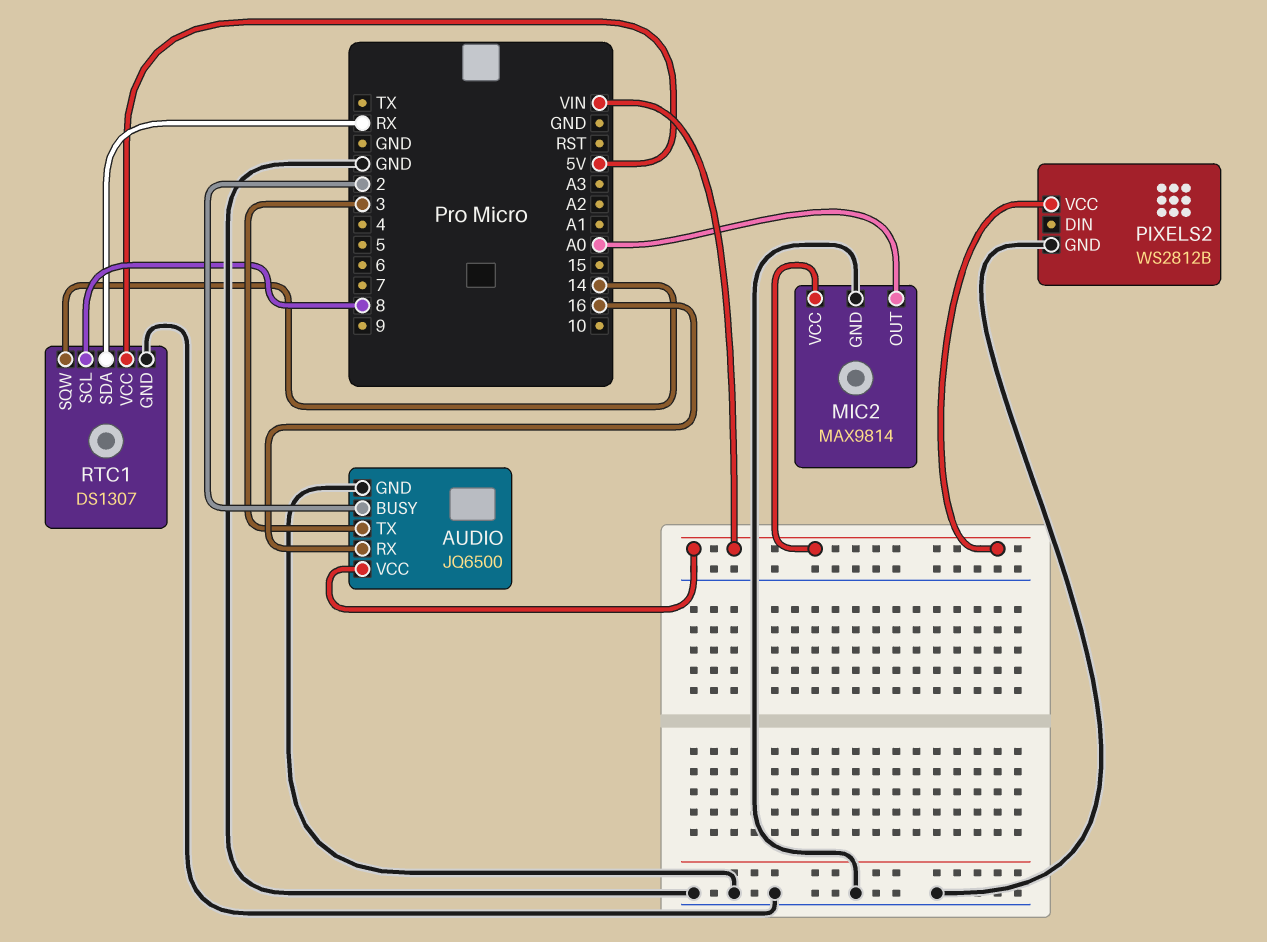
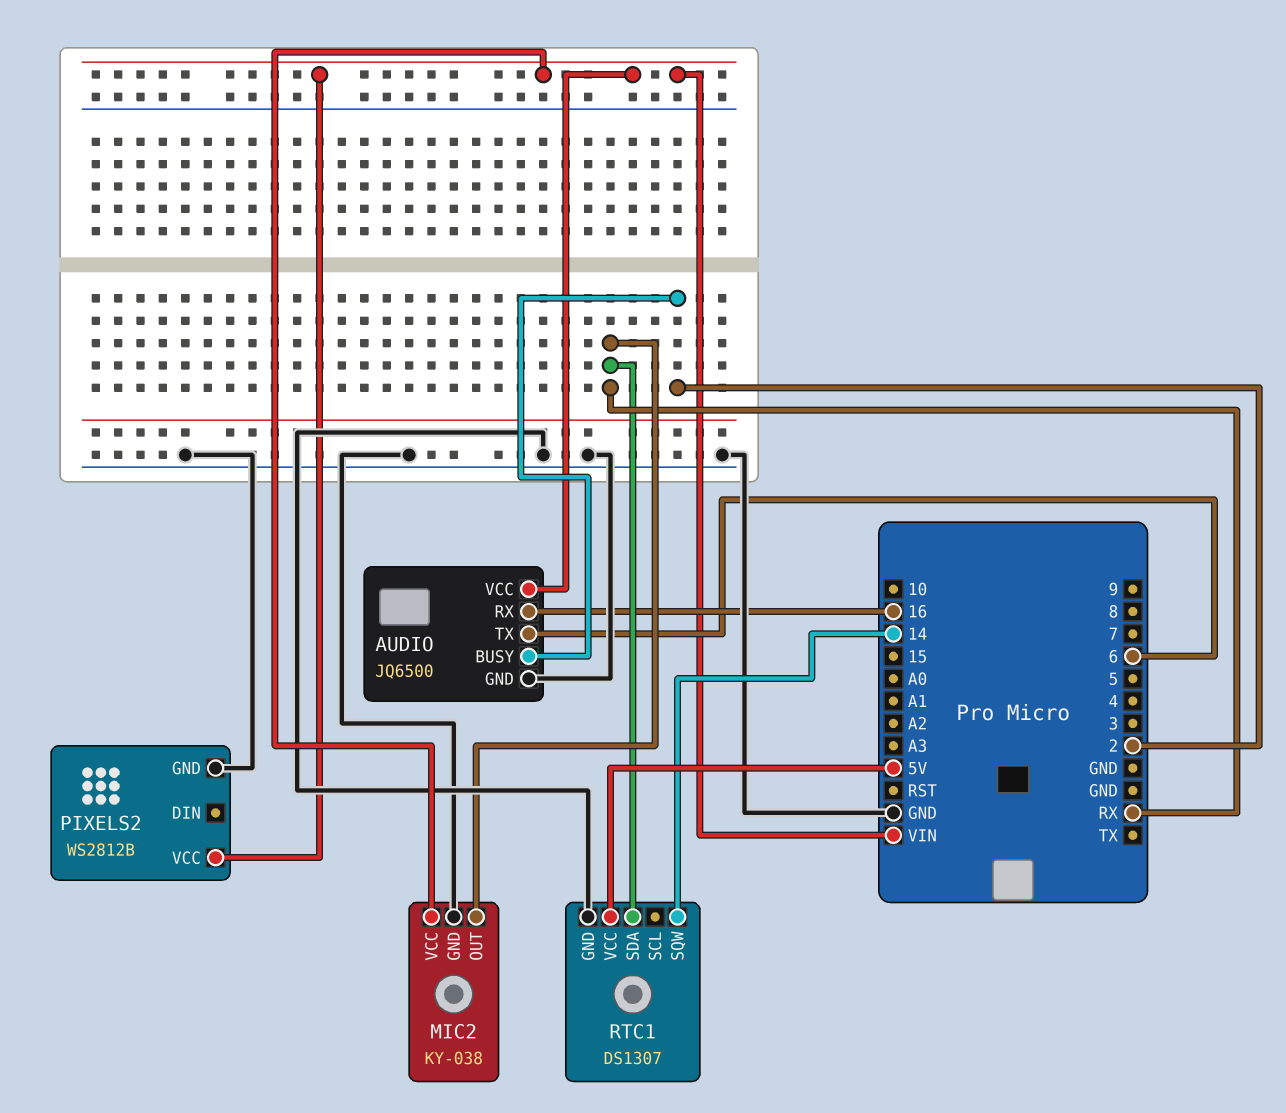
AUDIO pin TX: 3 -> 6
MIC2: MAX9814 -> KY-038
MIC2 pin OUT: A0 -> RX
RTC1 pin SCL: 8 -> none

